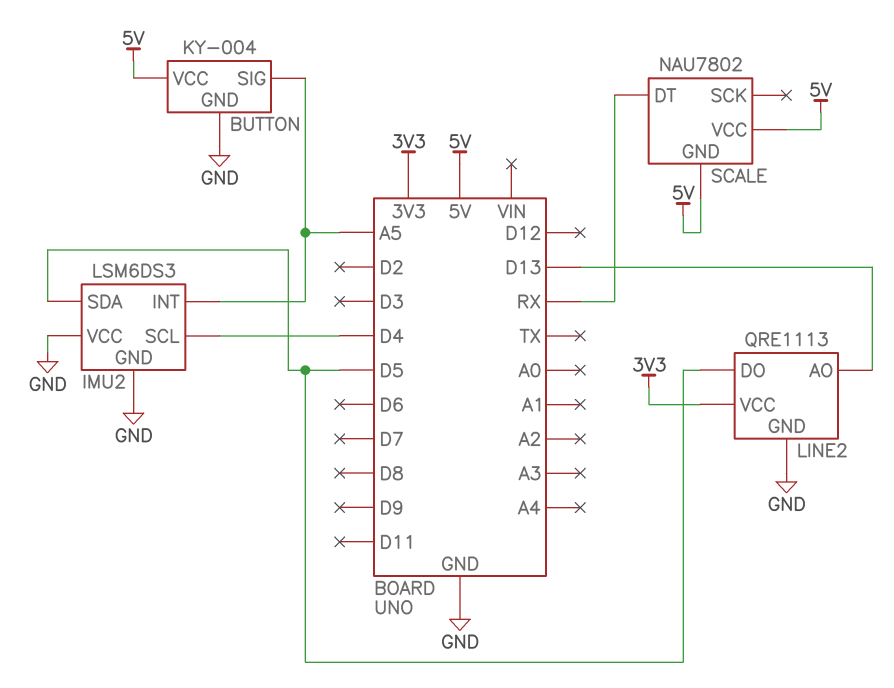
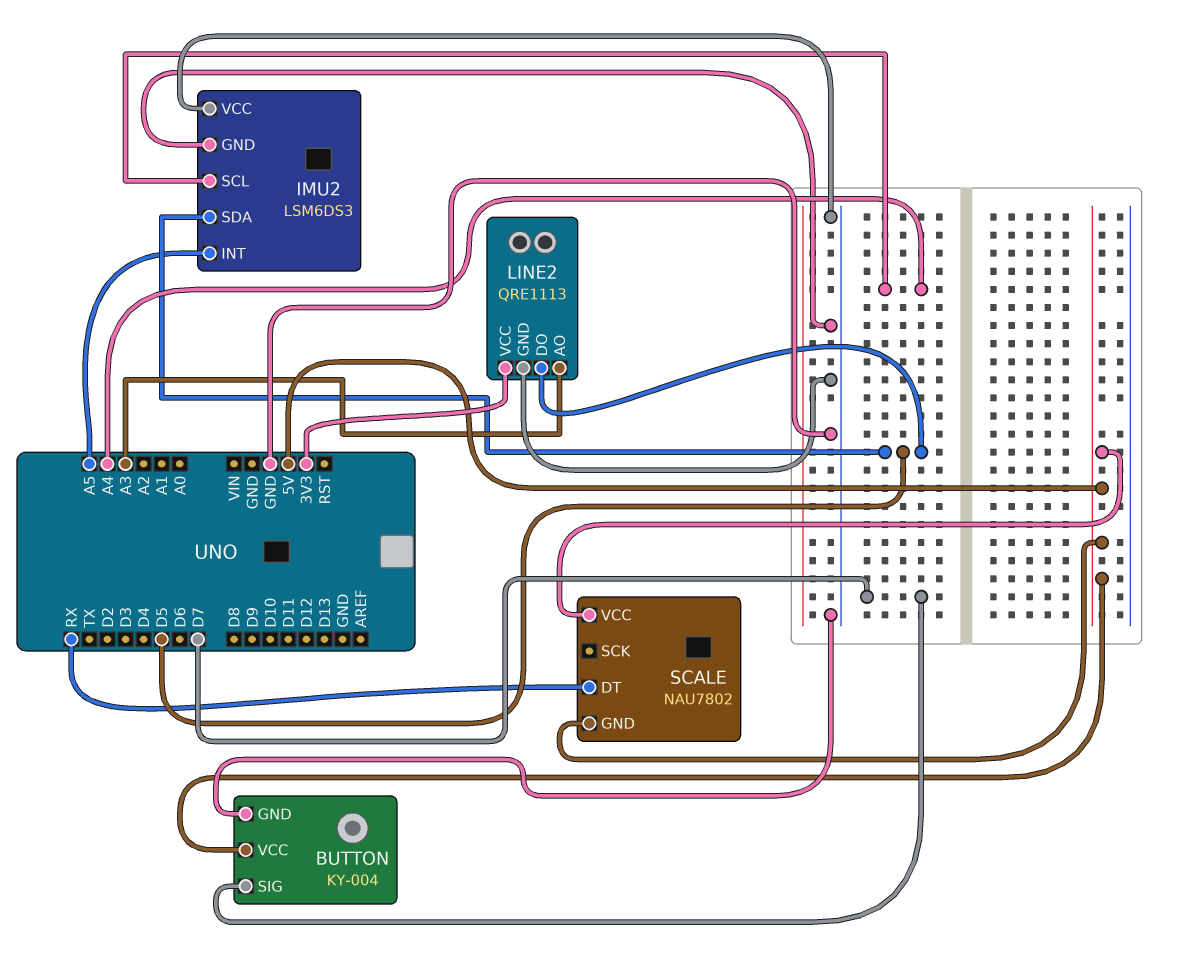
BUTTON pin SIG: A5 -> D7
IMU2 pin SCL: D4 -> A4
LINE2 pin AO: D13 -> A3

